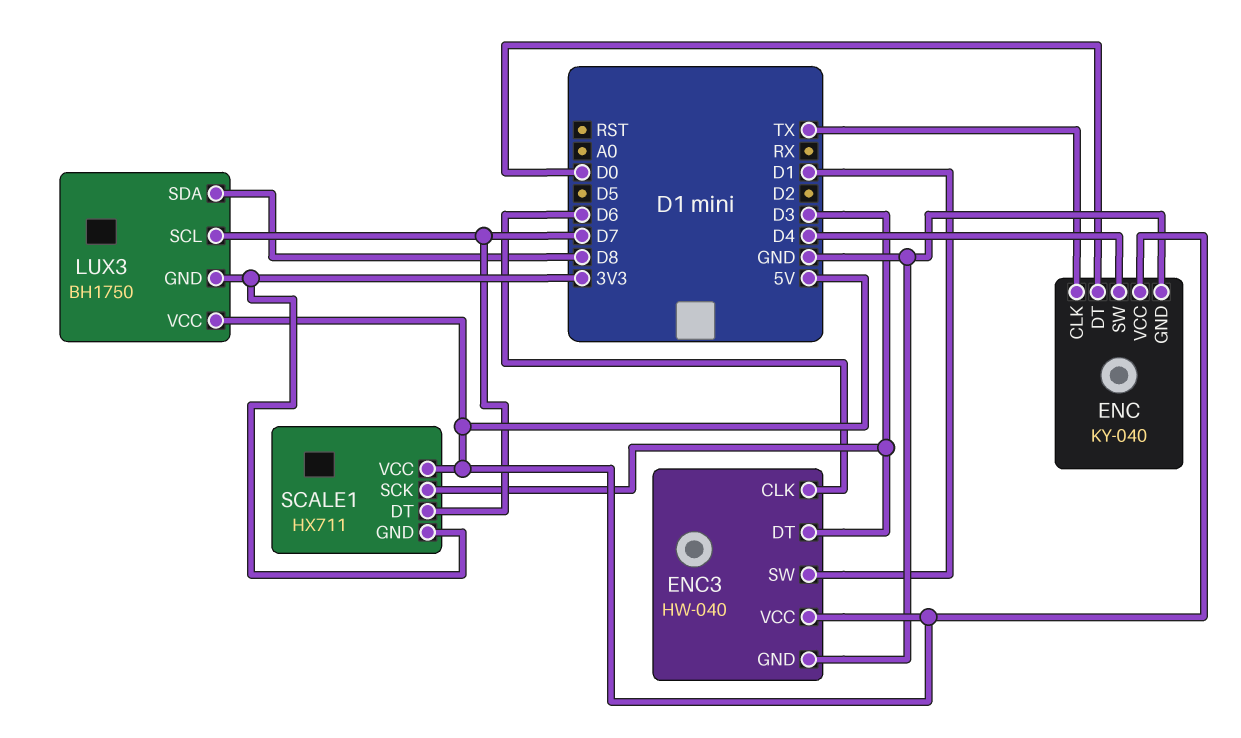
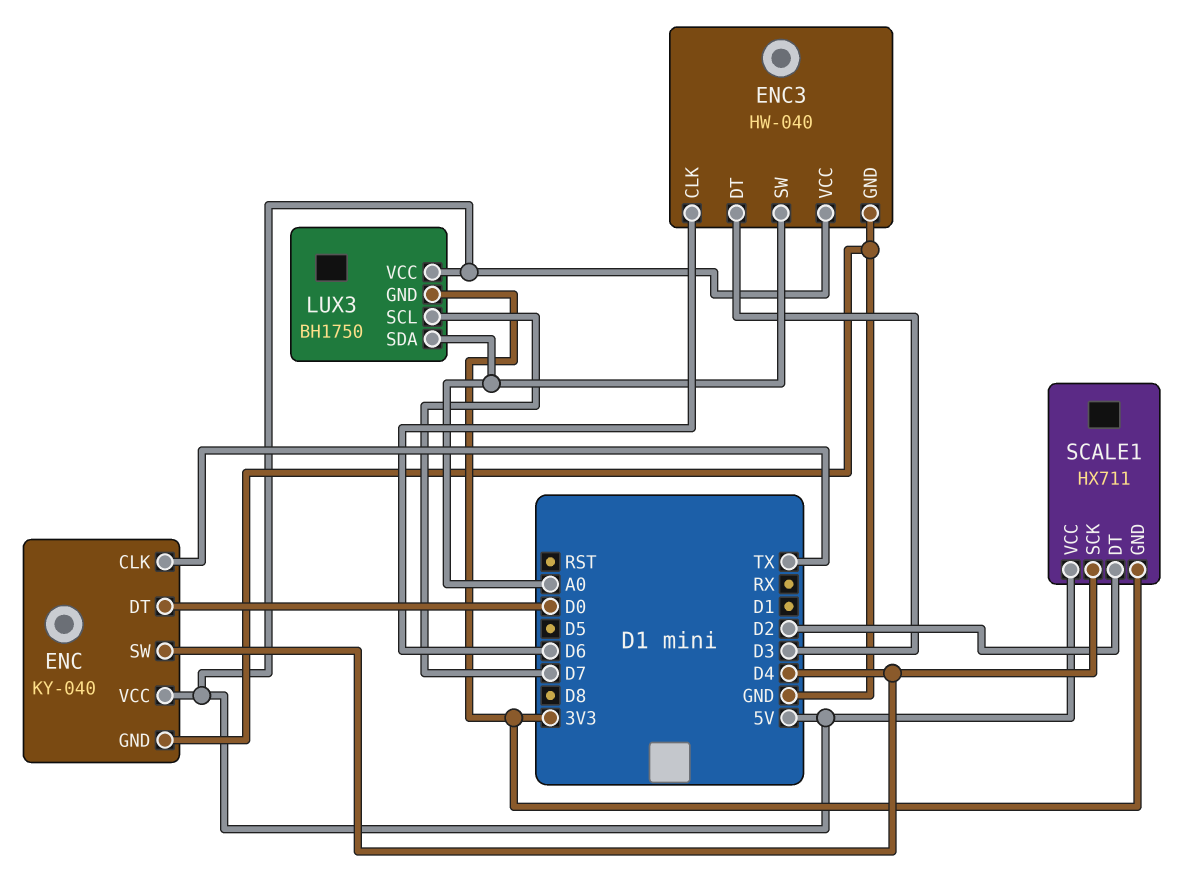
ENC3 pin SW: D1 -> A0
LUX3 pin SDA: D8 -> A0
SCALE1 pin DT: D7 -> D2
SCALE1 pin SCK: D3 -> D4

